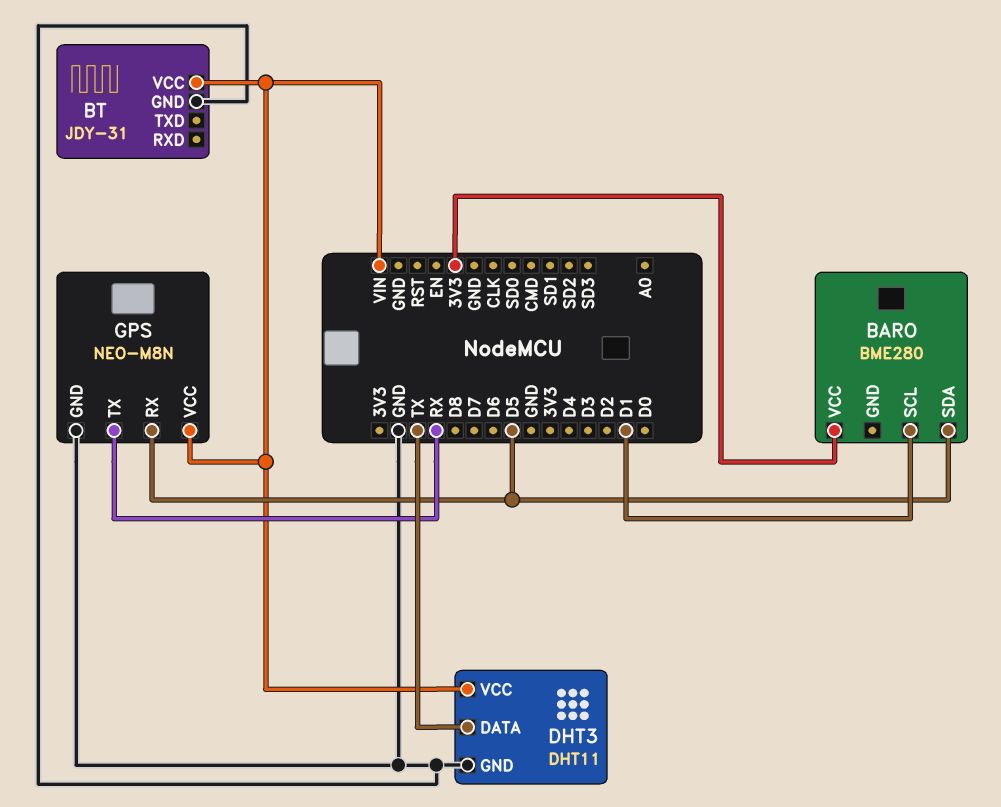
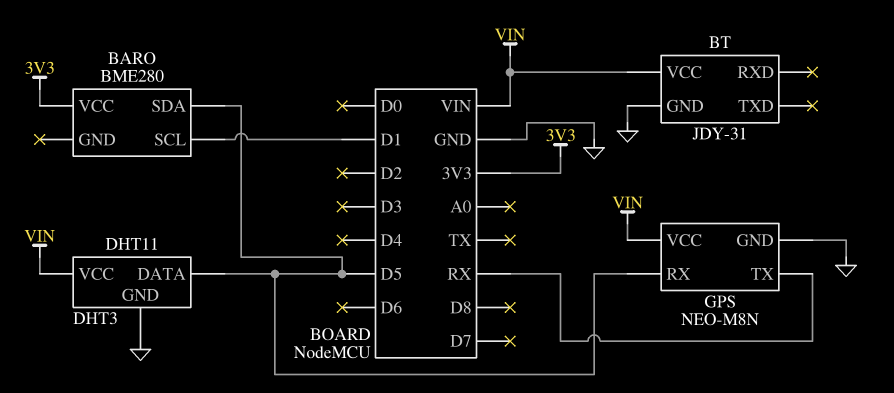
DHT3 pin DATA: TX -> D5

